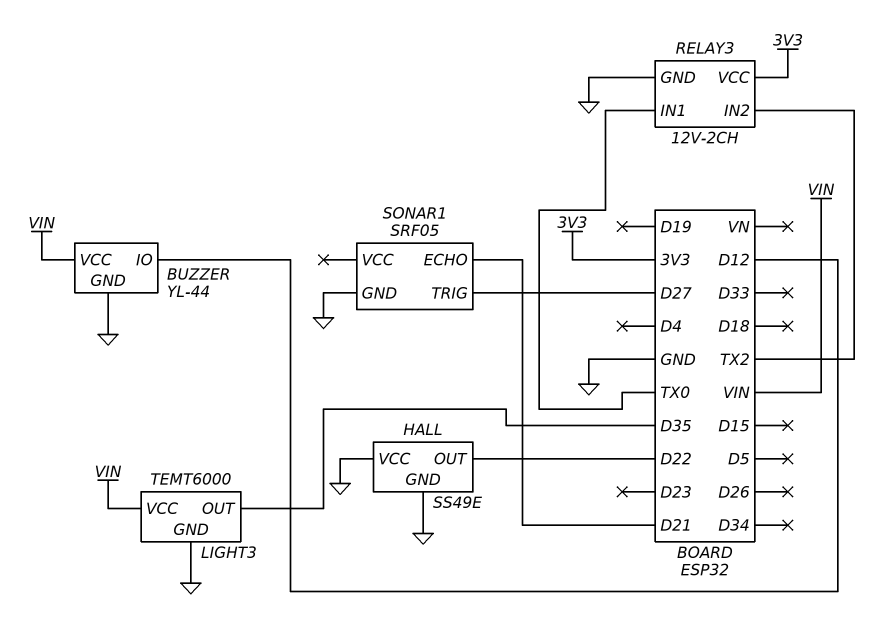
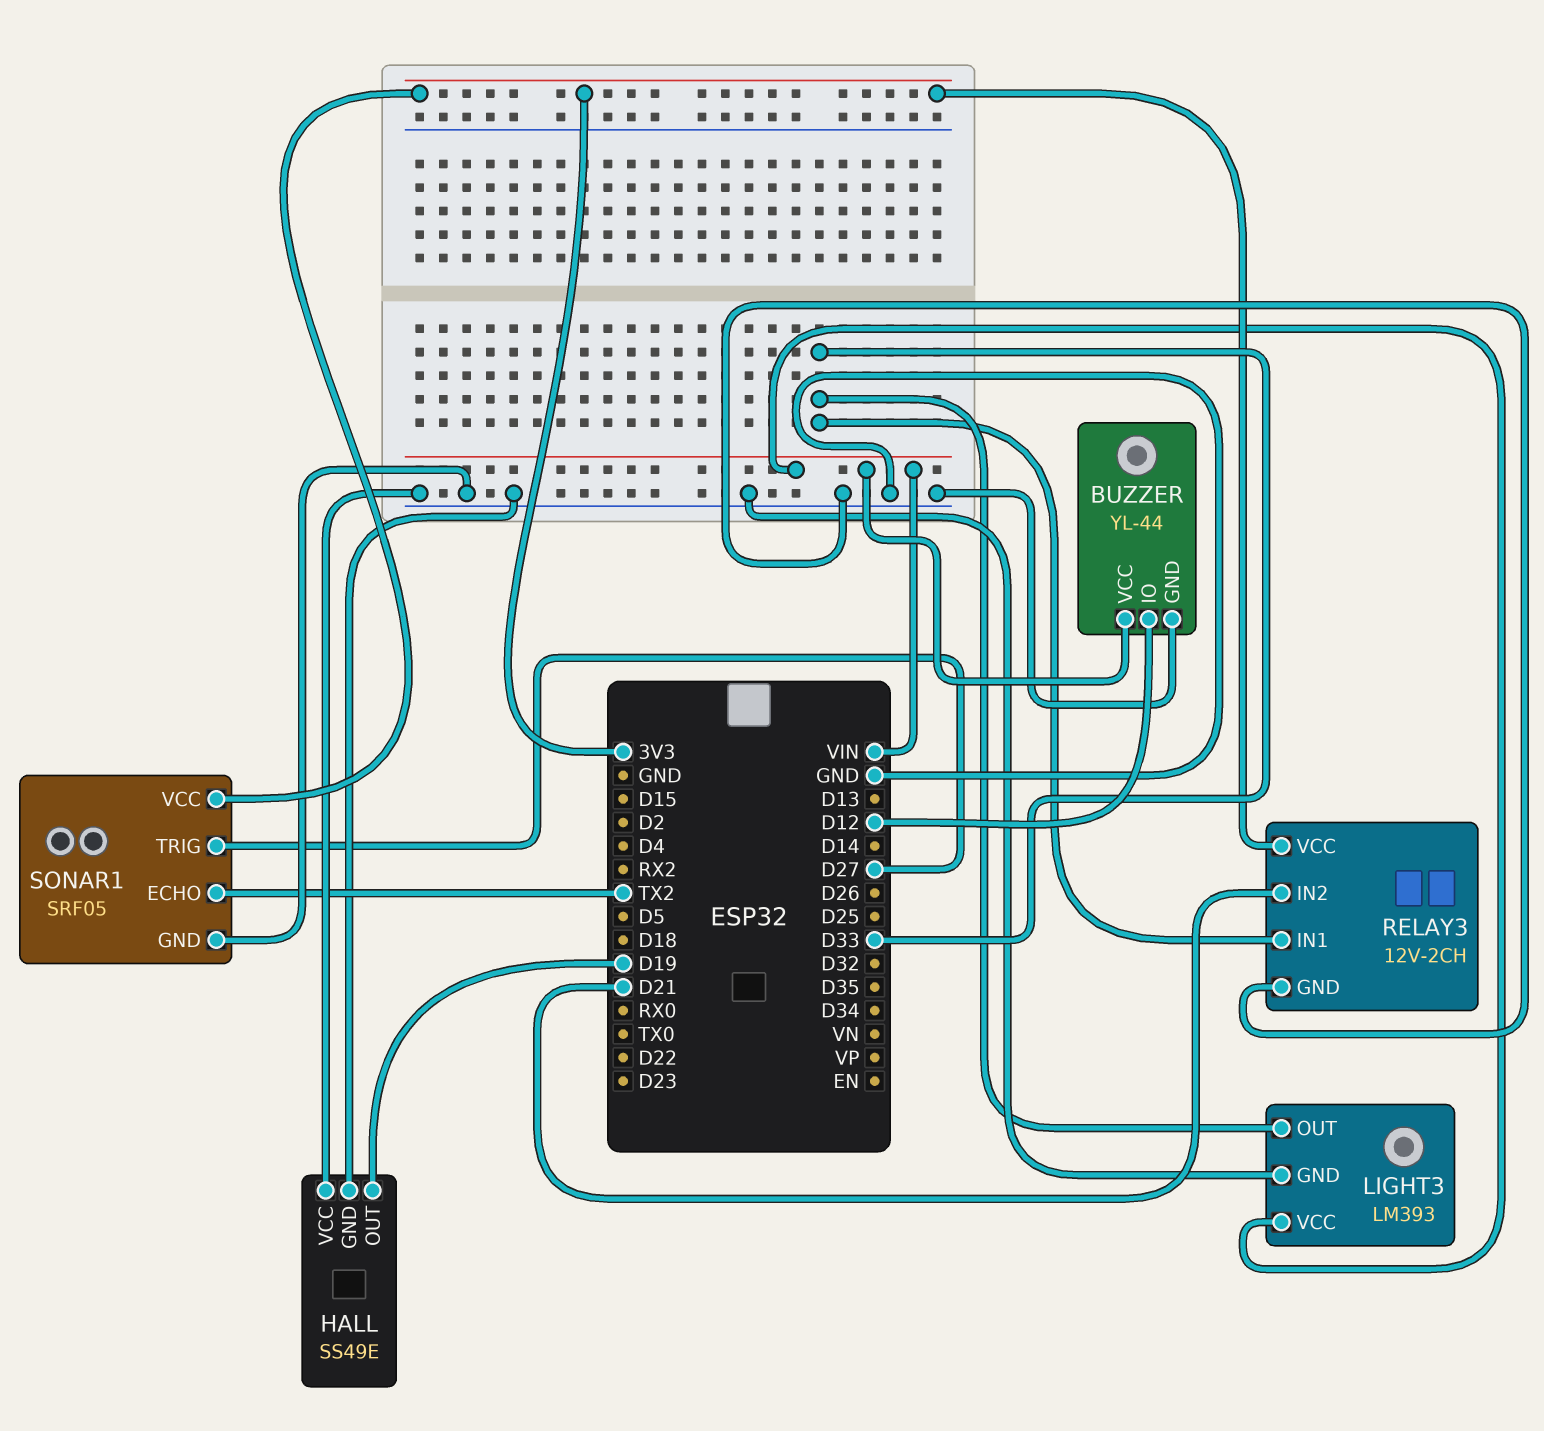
HALL pin OUT: D22 -> D19
LIGHT3: TEMT6000 -> LM393
LIGHT3 pin OUT: D35 -> D33
RELAY3 pin IN1: TX0 -> D33
RELAY3 pin IN2: TX2 -> D21
SONAR1 pin ECHO: D21 -> TX2
SONAR1 pin VCC: none -> 3V3

